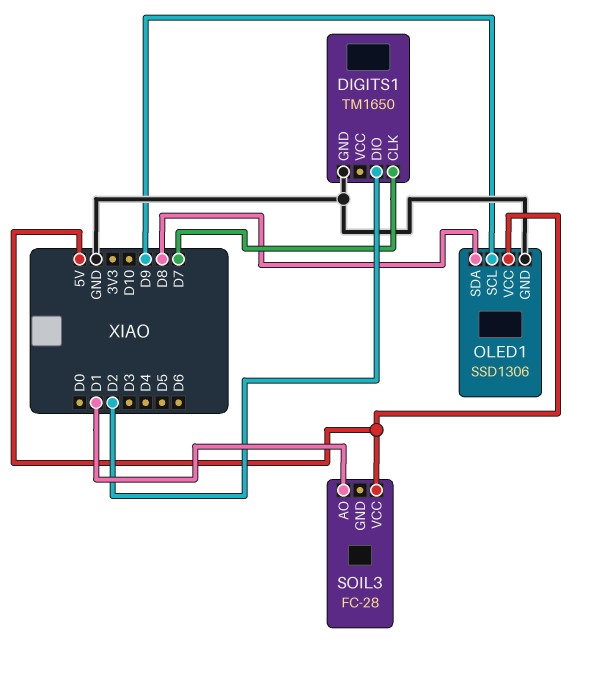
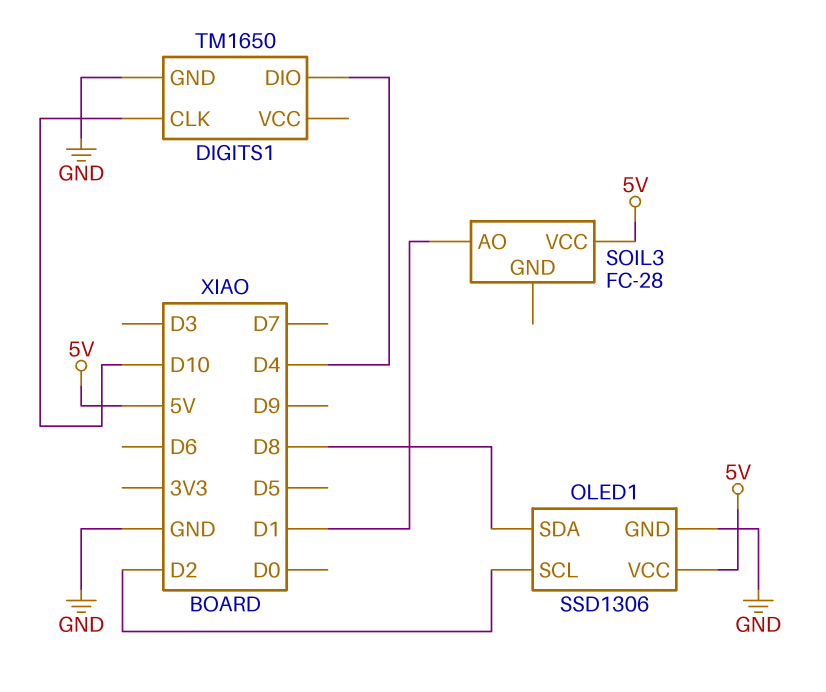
DIGITS1 pin CLK: D7 -> D10
DIGITS1 pin DIO: D2 -> D4
OLED1 pin SCL: D9 -> D2

